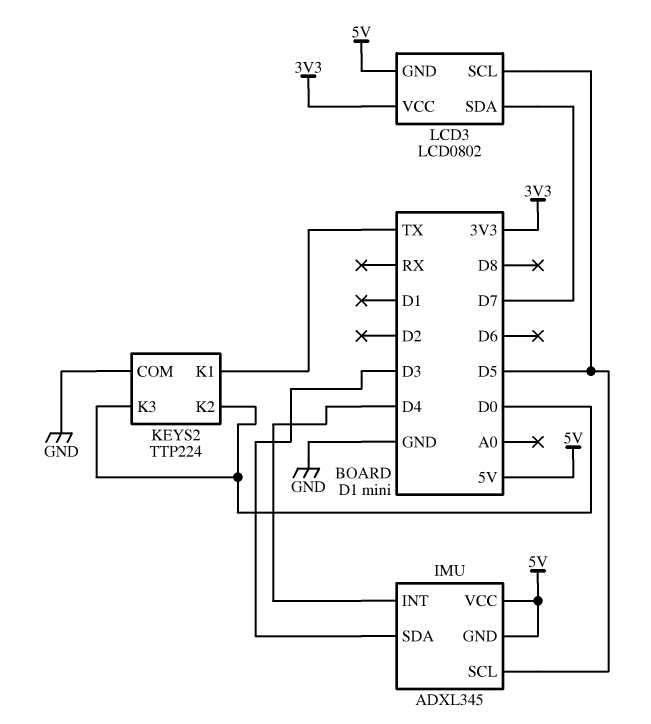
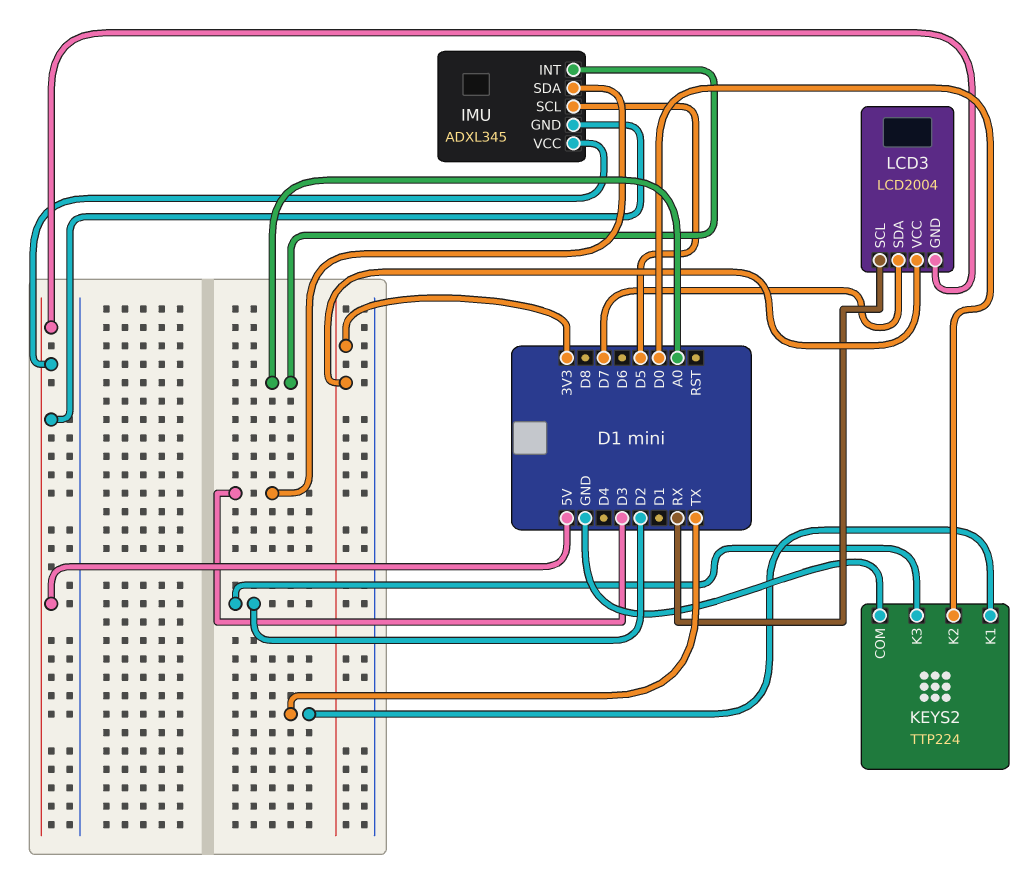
IMU pin INT: D4 -> A0
KEYS2 pin K3: D0 -> D2
LCD3: LCD0802 -> LCD2004
LCD3 pin SCL: D5 -> RX

